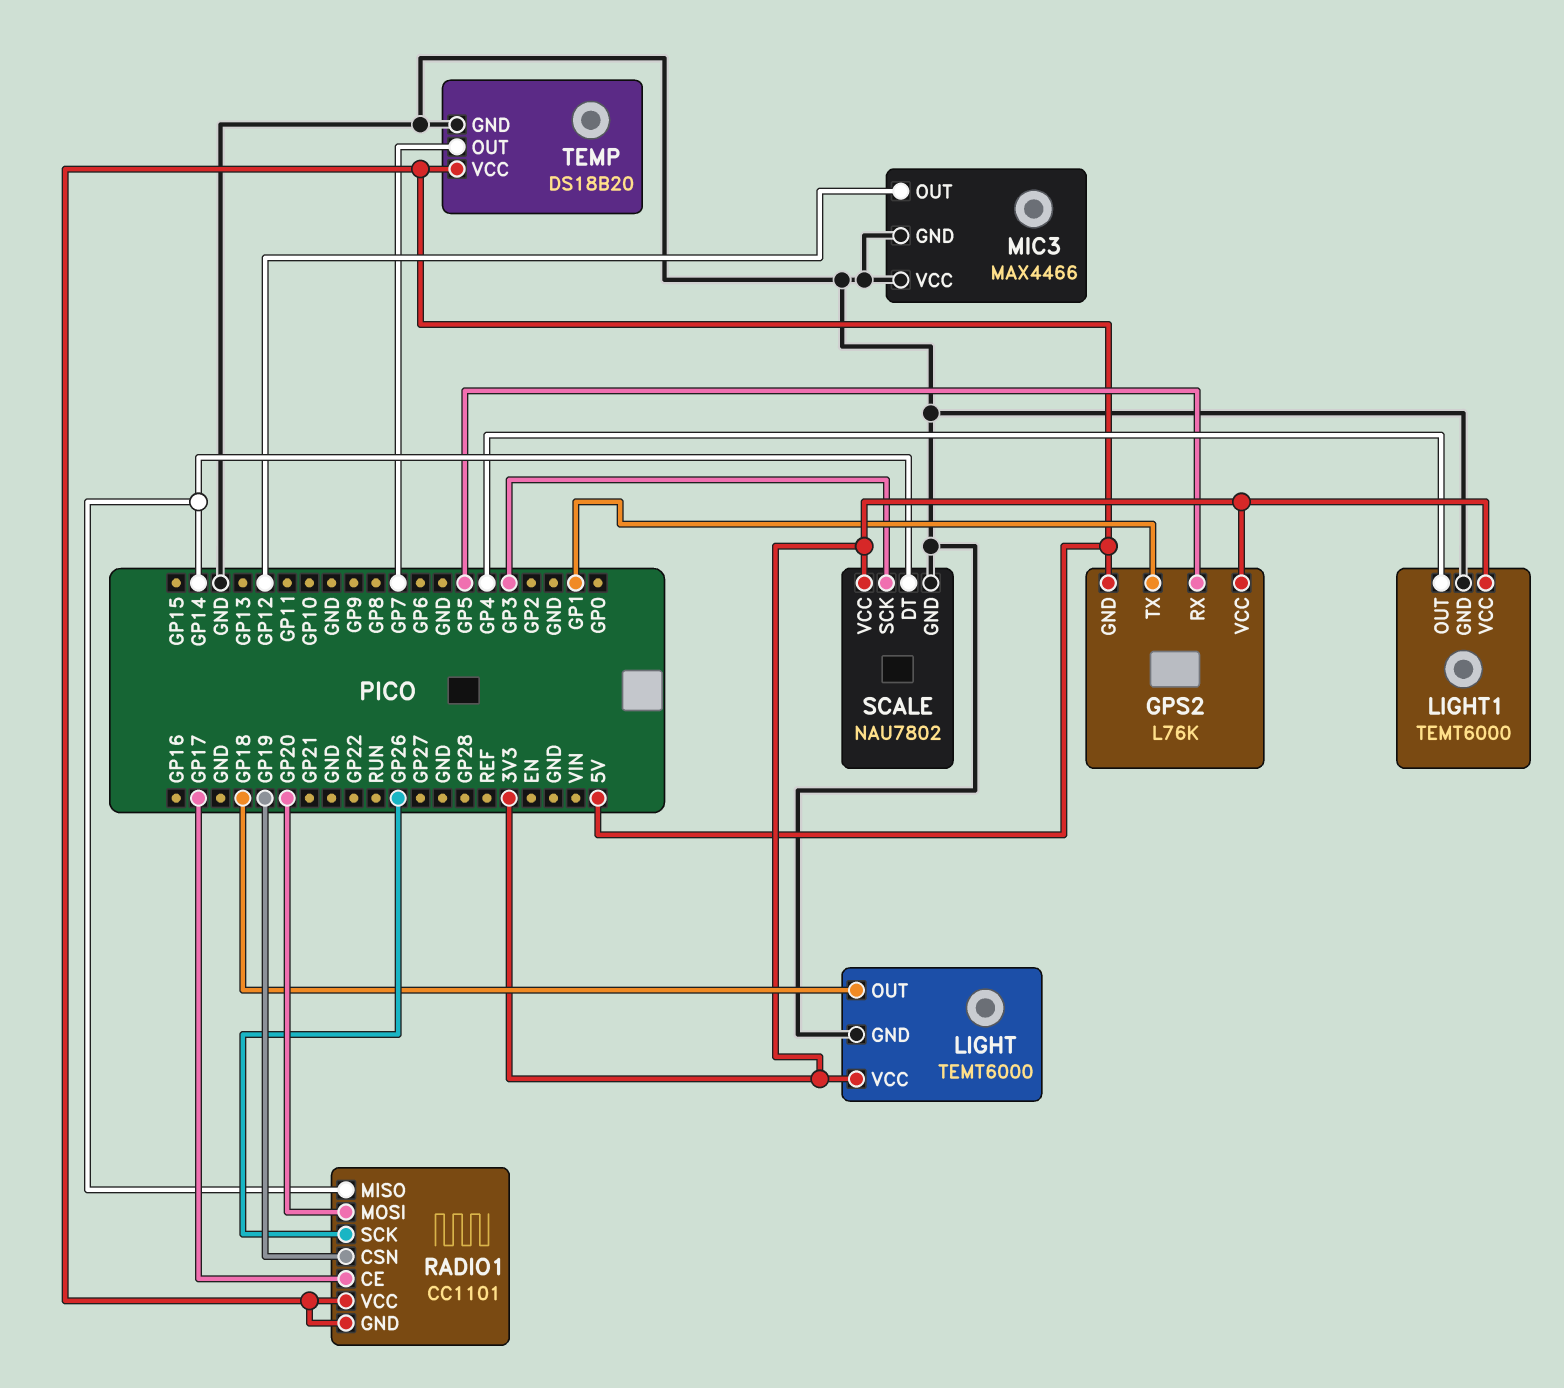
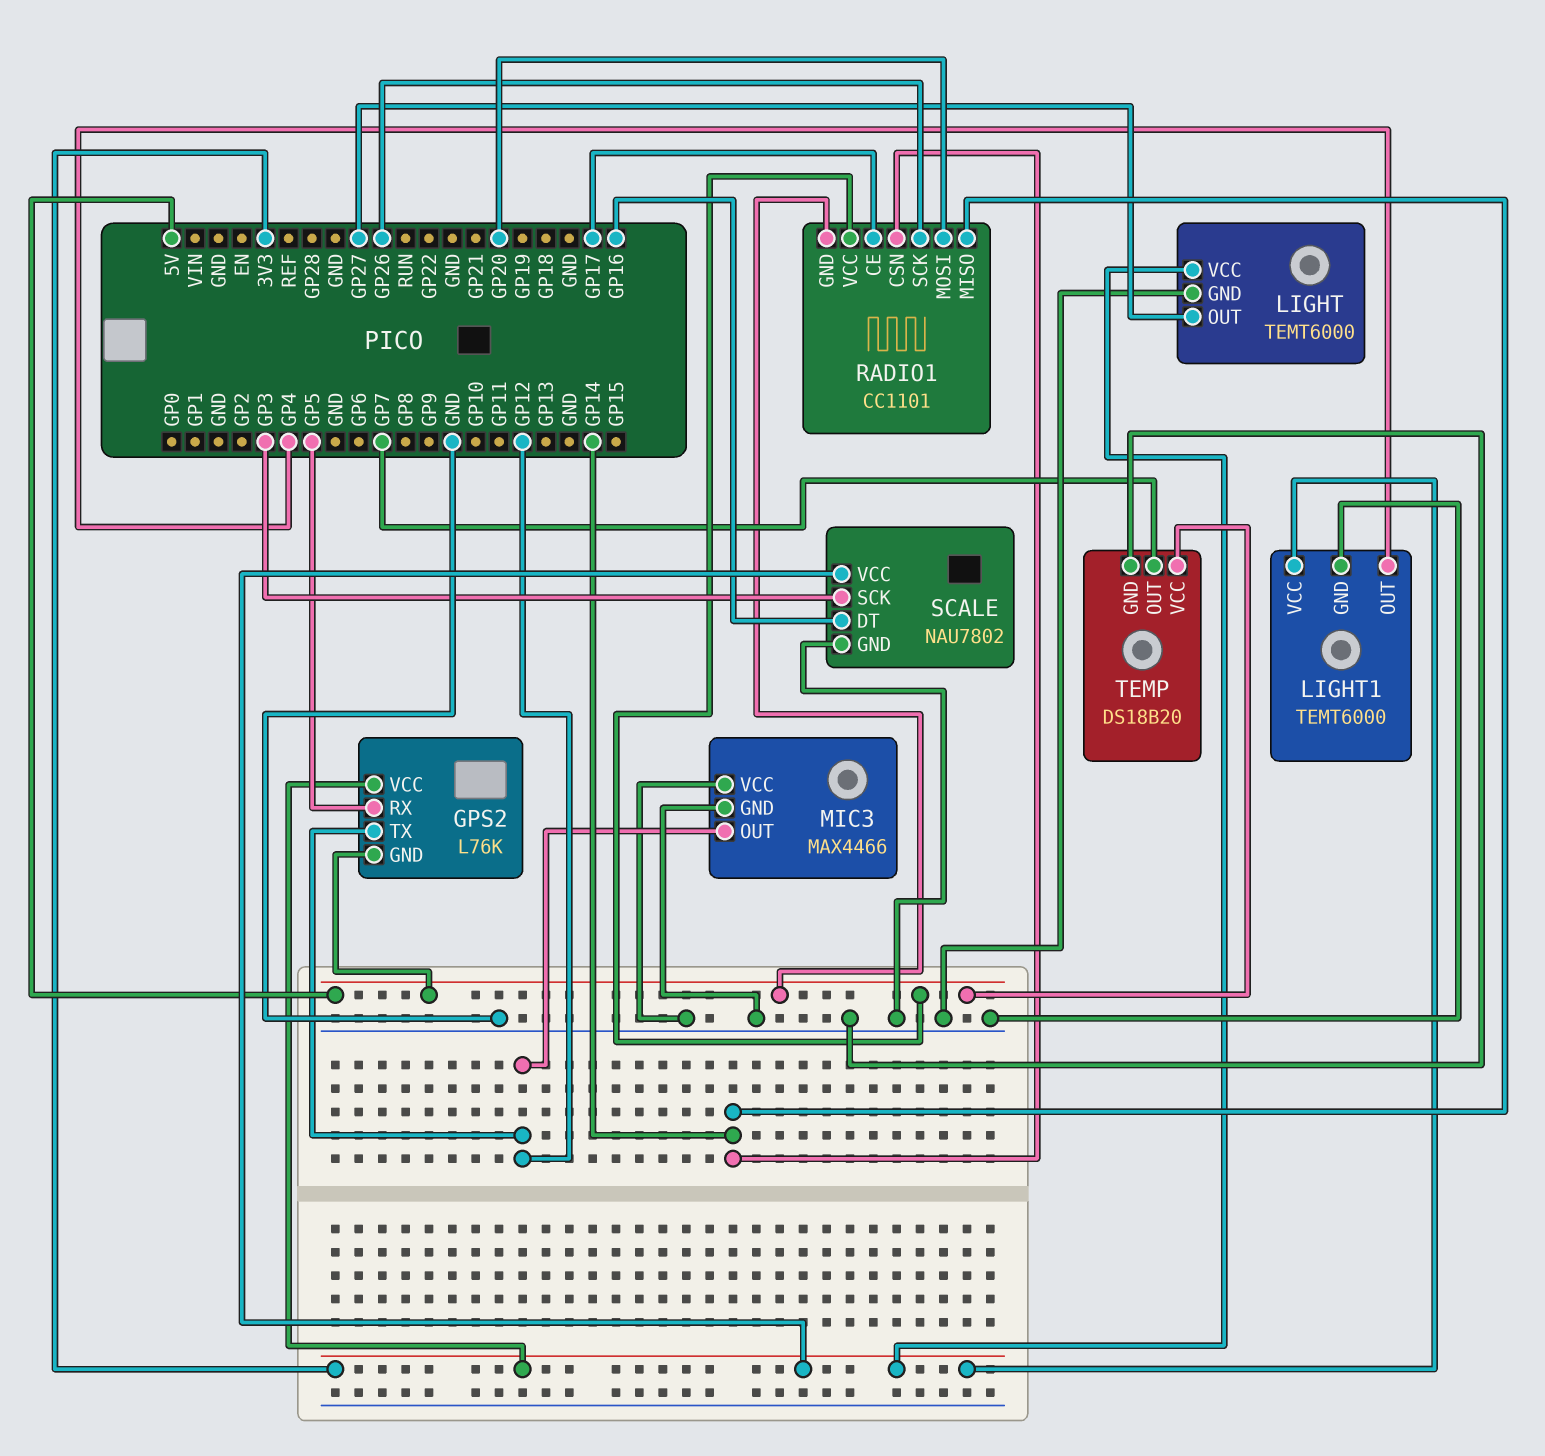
GPS2 pin TX: GP1 -> GP12
LIGHT pin OUT: GP18 -> GP27
RADIO1 pin CSN: GP19 -> GP14
SCALE pin DT: GP14 -> GP16

